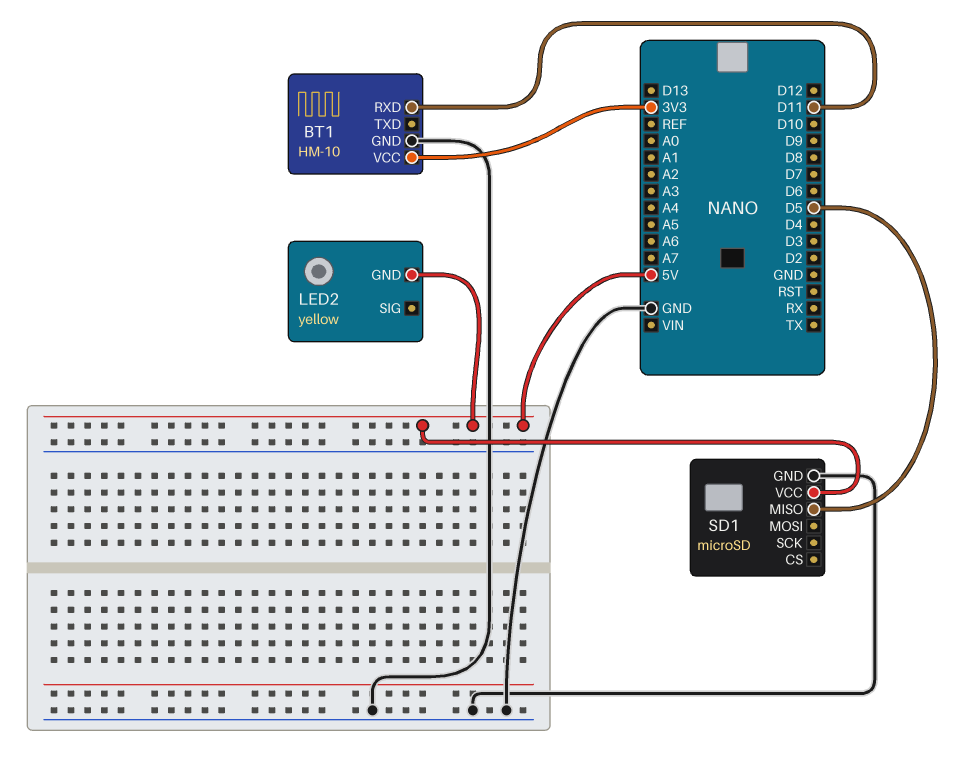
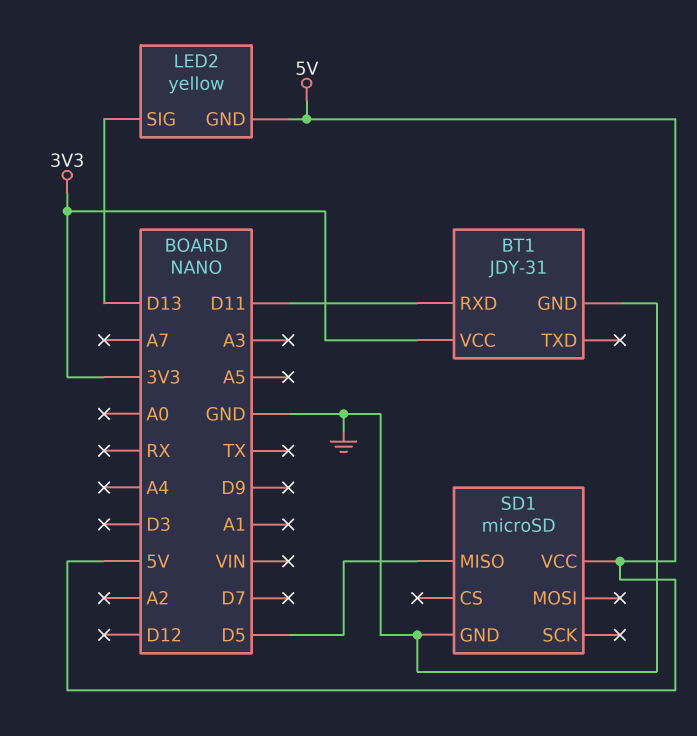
BT1: HM-10 -> JDY-31
LED2 pin SIG: none -> D13

